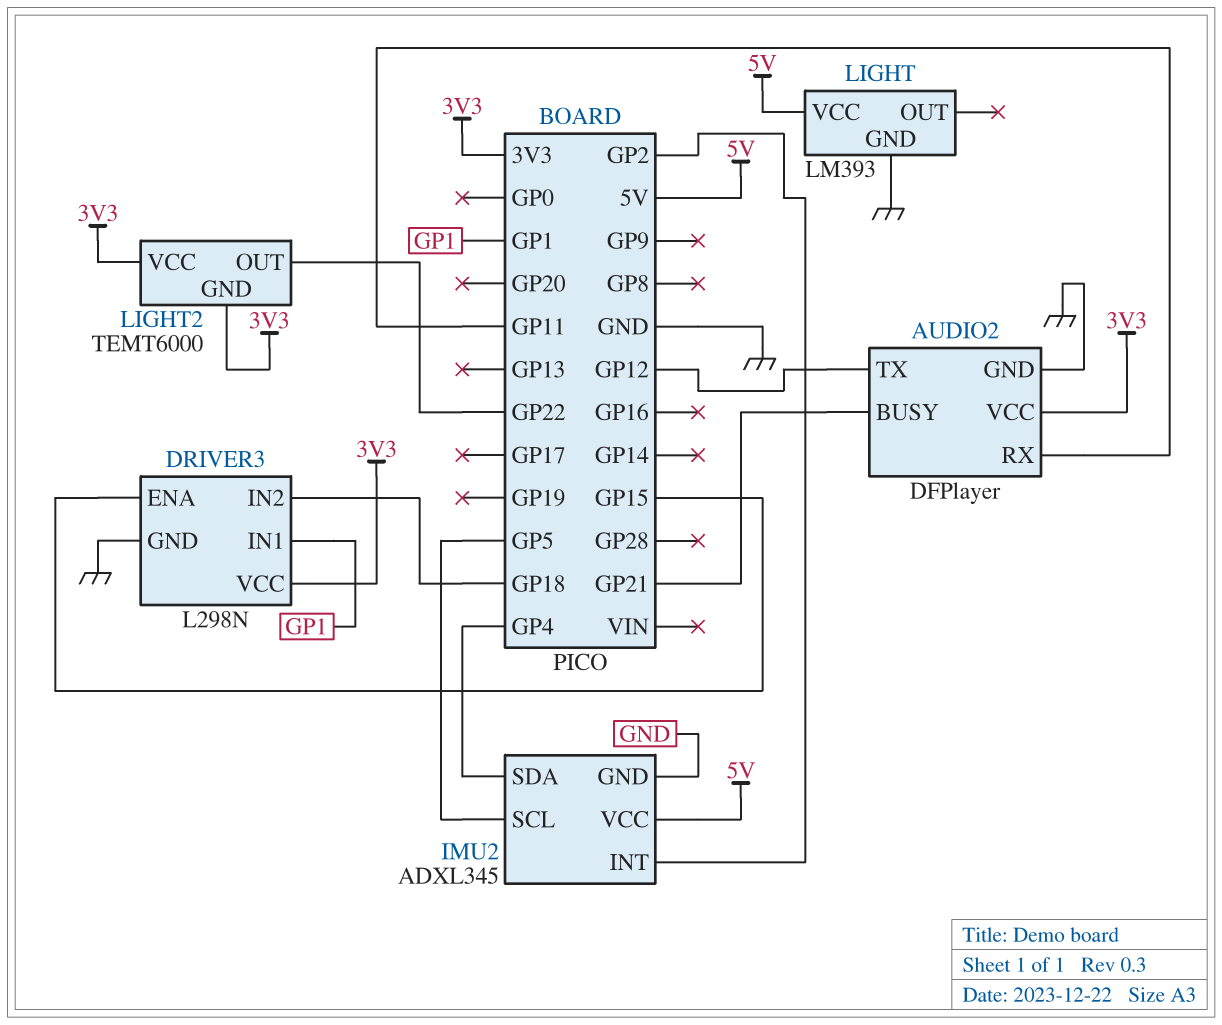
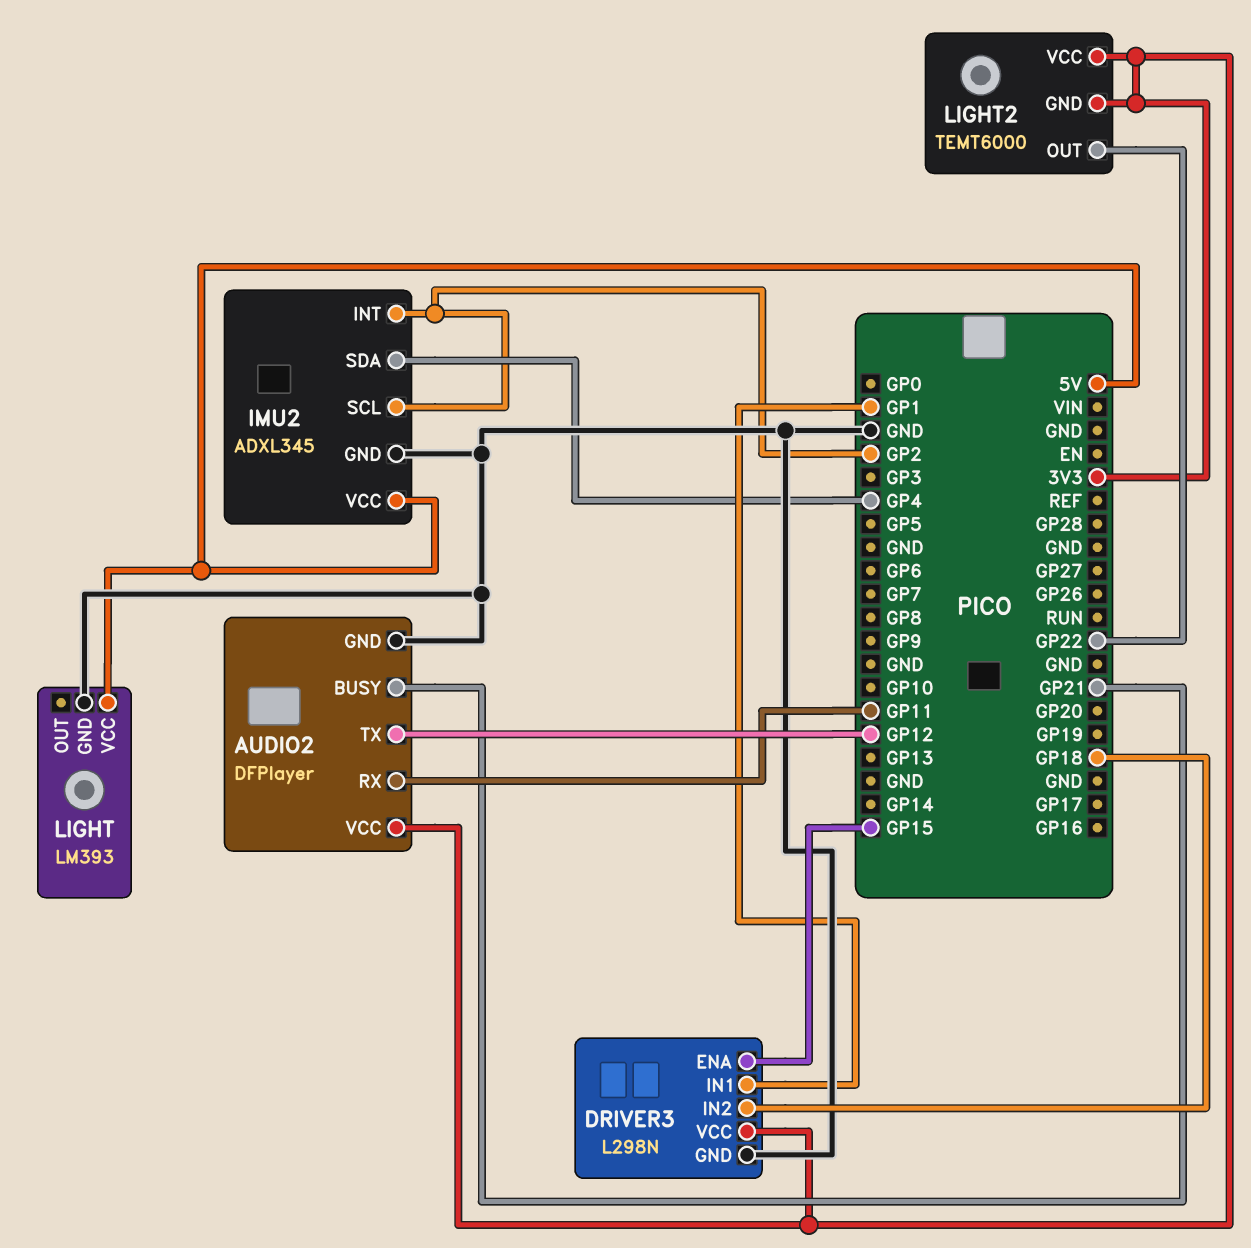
IMU2 pin SCL: GP5 -> GP2

